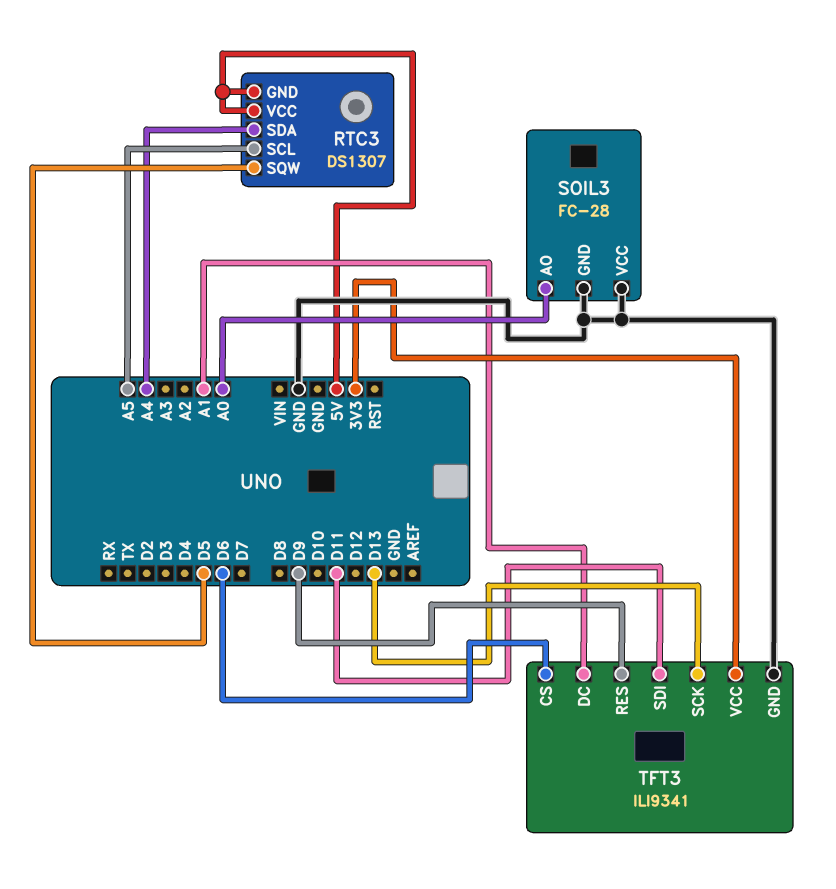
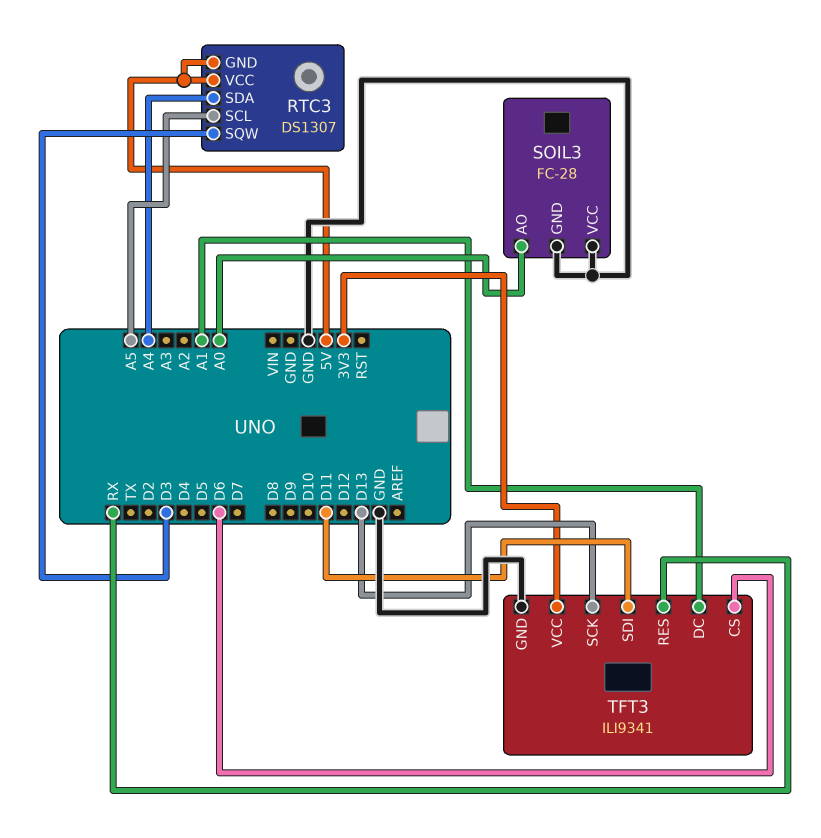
RTC3 pin SQW: D5 -> D3
TFT3 pin RES: D9 -> RX

